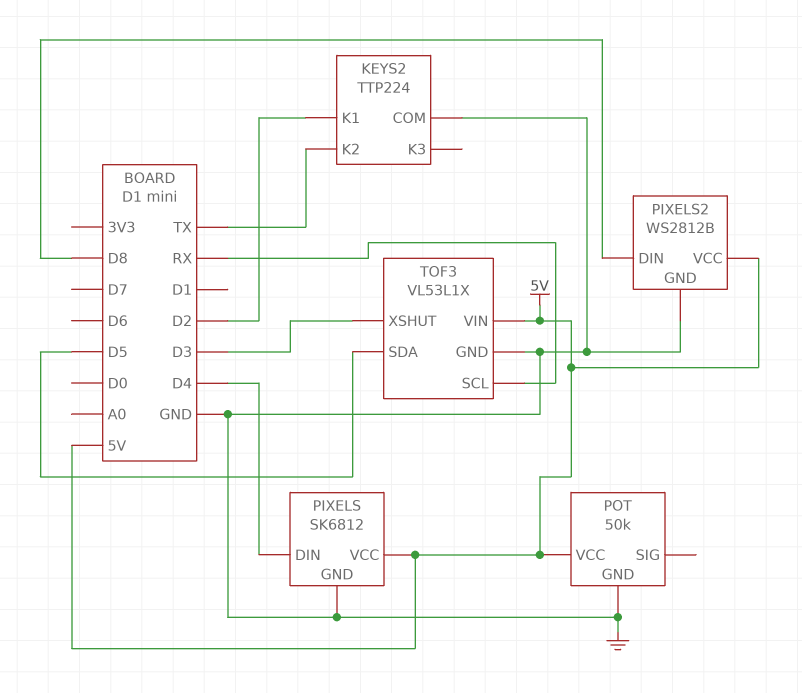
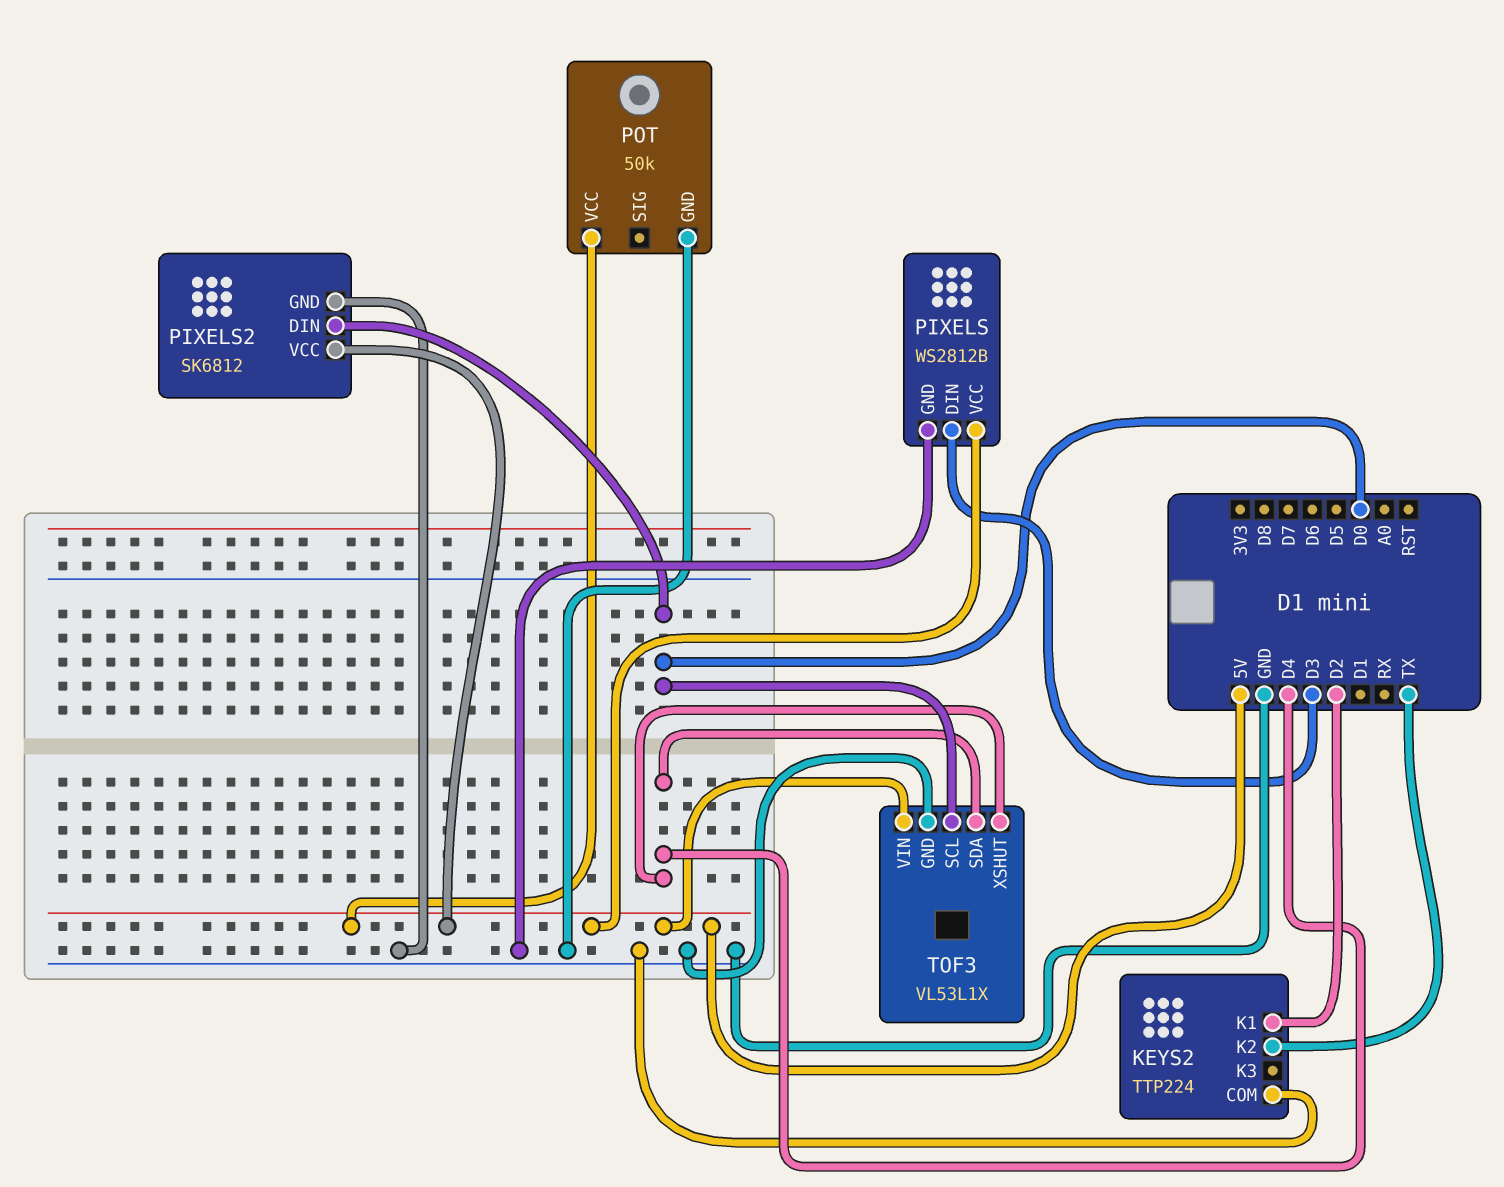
PIXELS: SK6812 -> WS2812B
PIXELS pin DIN: D4 -> D3
PIXELS2: WS2812B -> SK6812
PIXELS2 pin DIN: D8 -> D0
TOF3 pin SCL: RX -> D0
TOF3 pin SDA: D5 -> D4
TOF3 pin XSHUT: D3 -> D4

